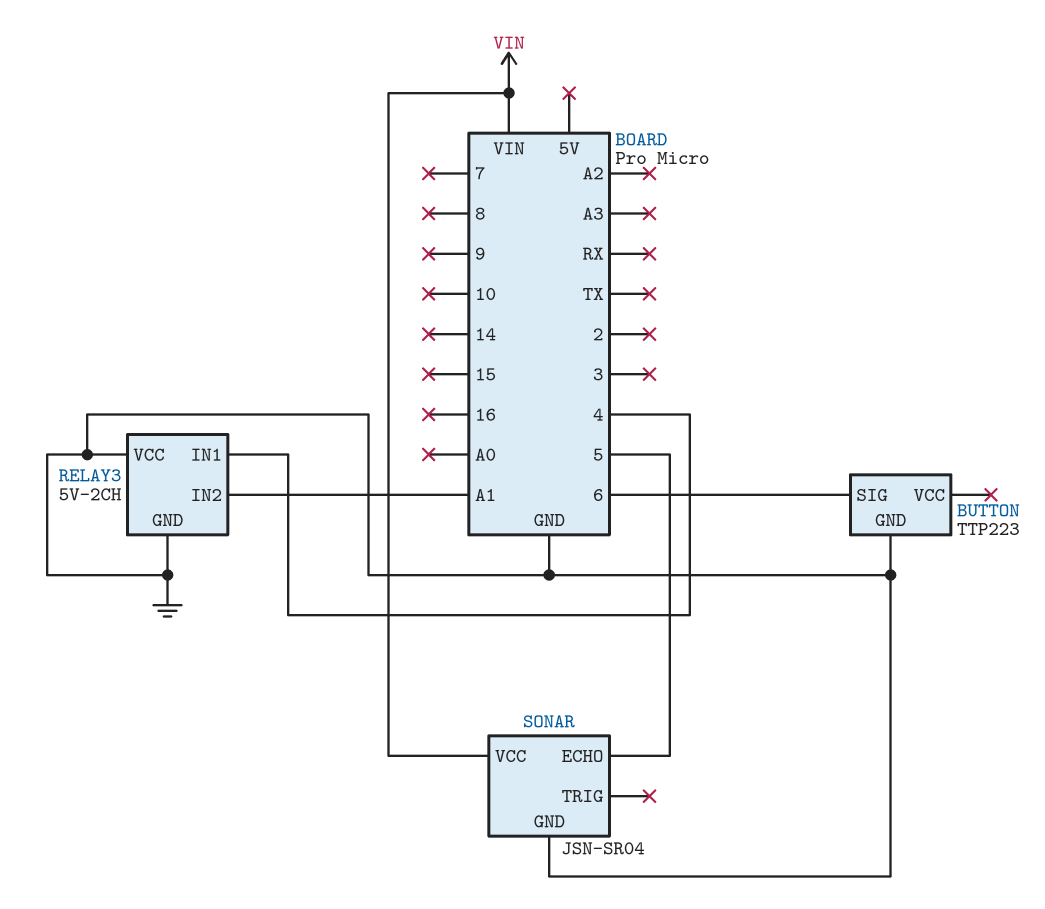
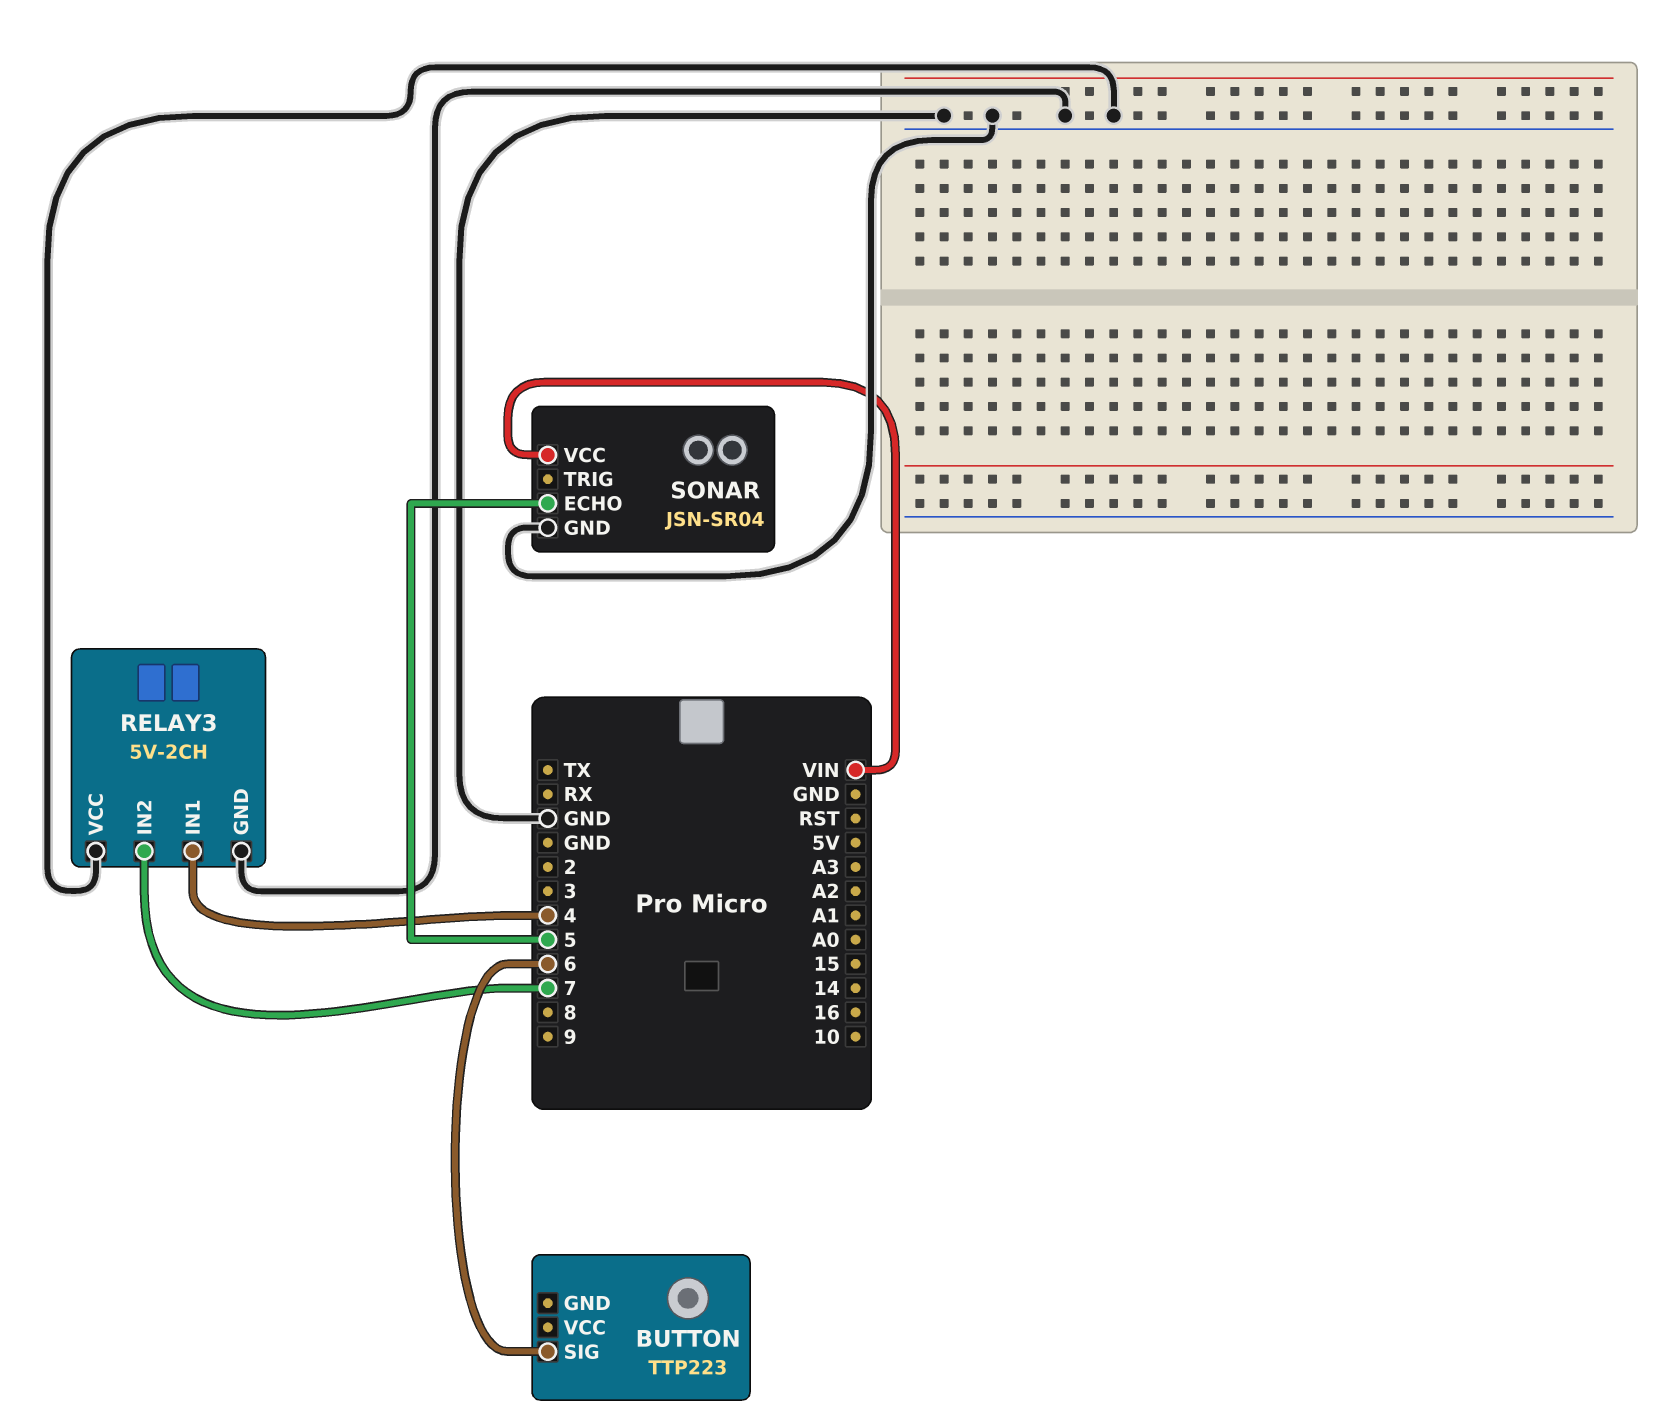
BUTTON pin GND: GND -> none
RELAY3 pin IN2: A1 -> 7

